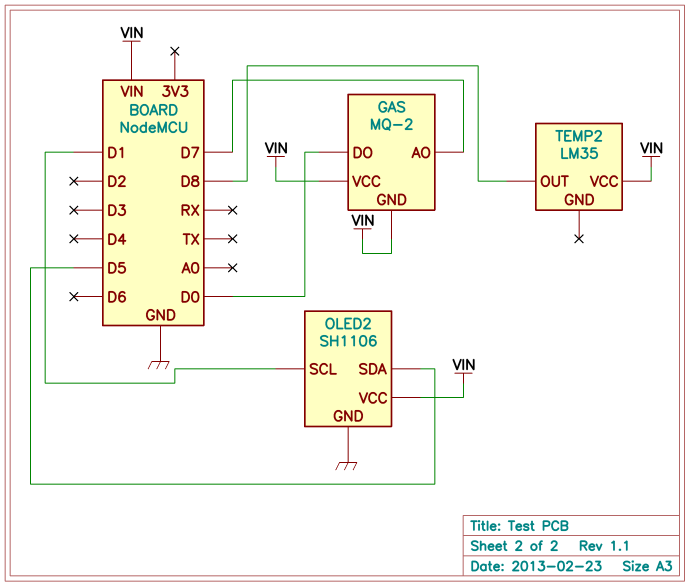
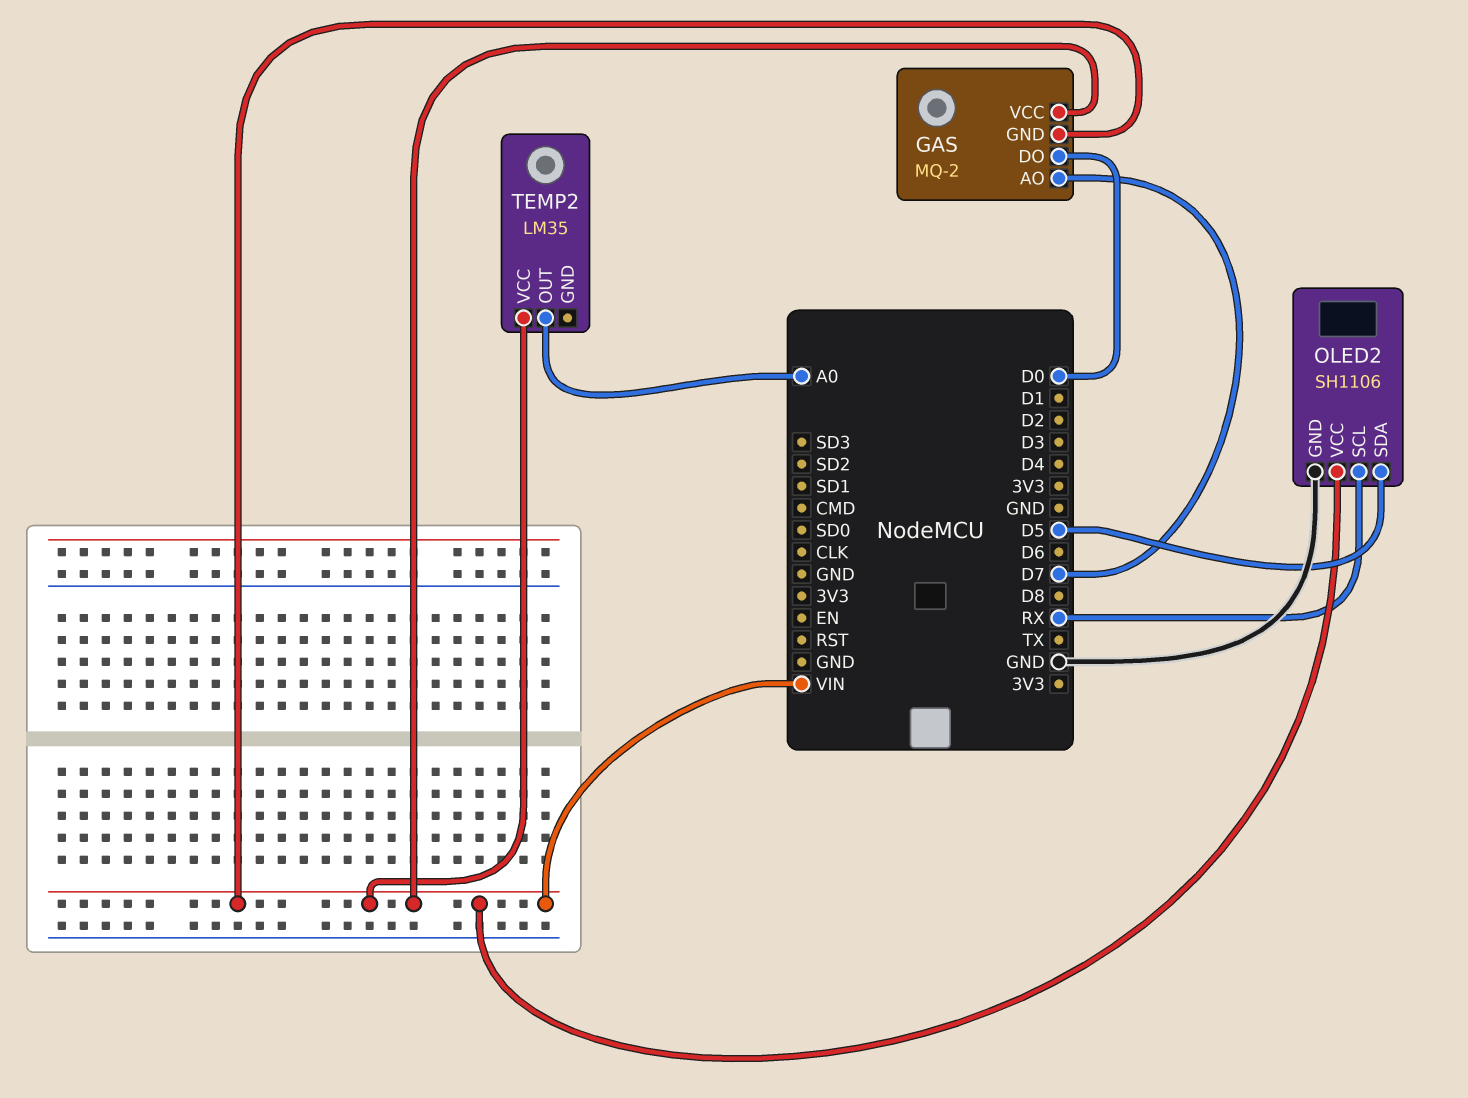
OLED2 pin SCL: D1 -> RX
TEMP2 pin OUT: D8 -> A0

